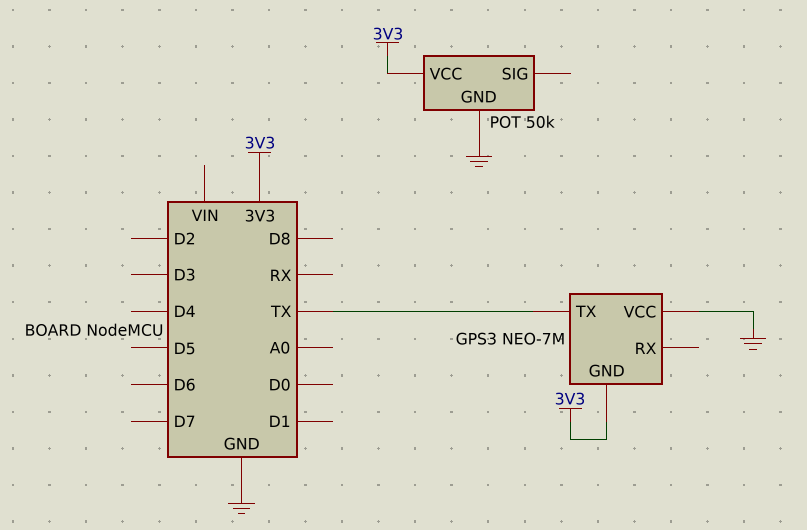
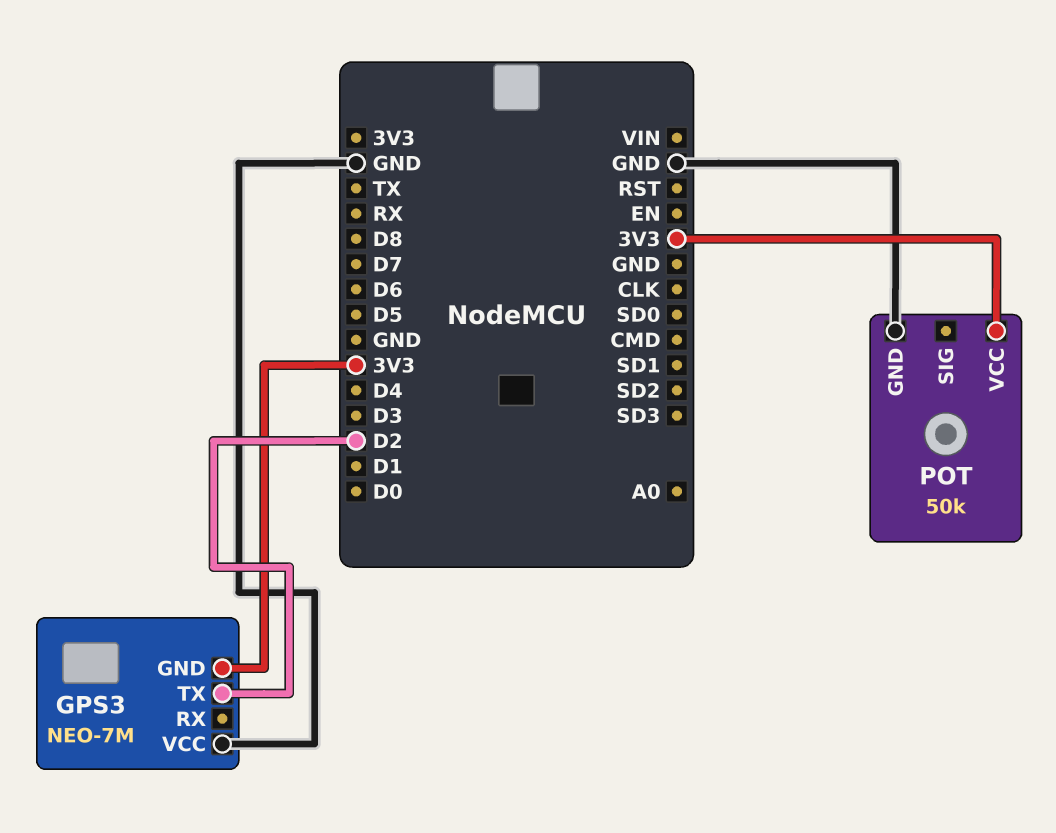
GPS3 pin TX: TX -> D2

